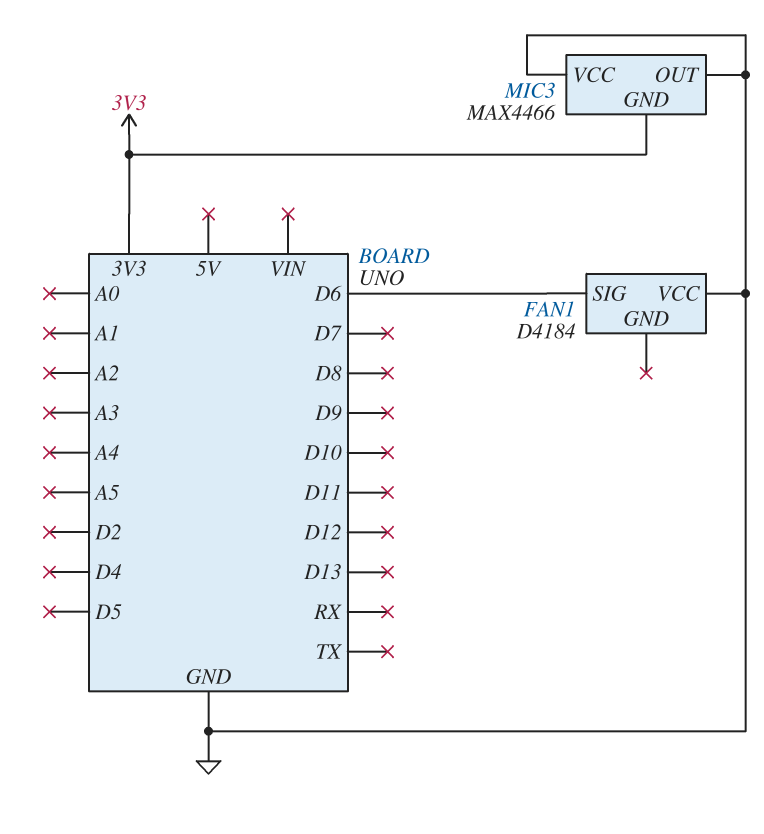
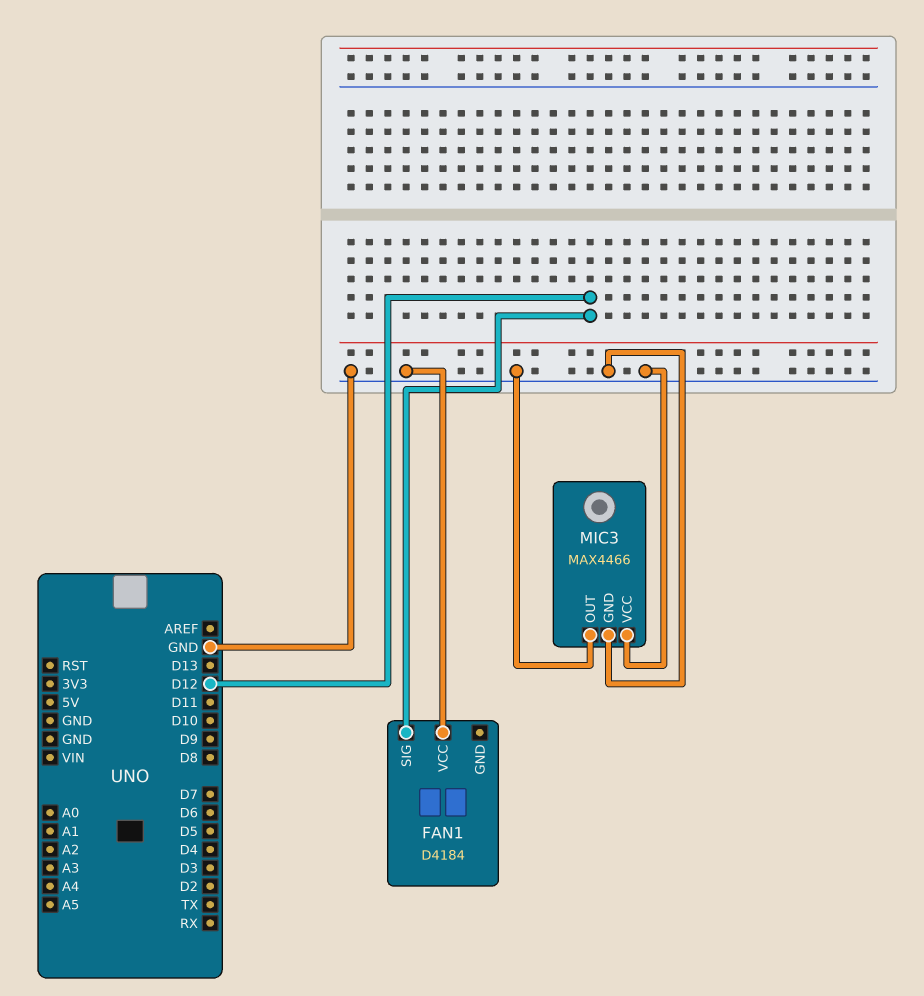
FAN1 pin SIG: D6 -> D12
MIC3 pin GND: 3V3 -> GND

